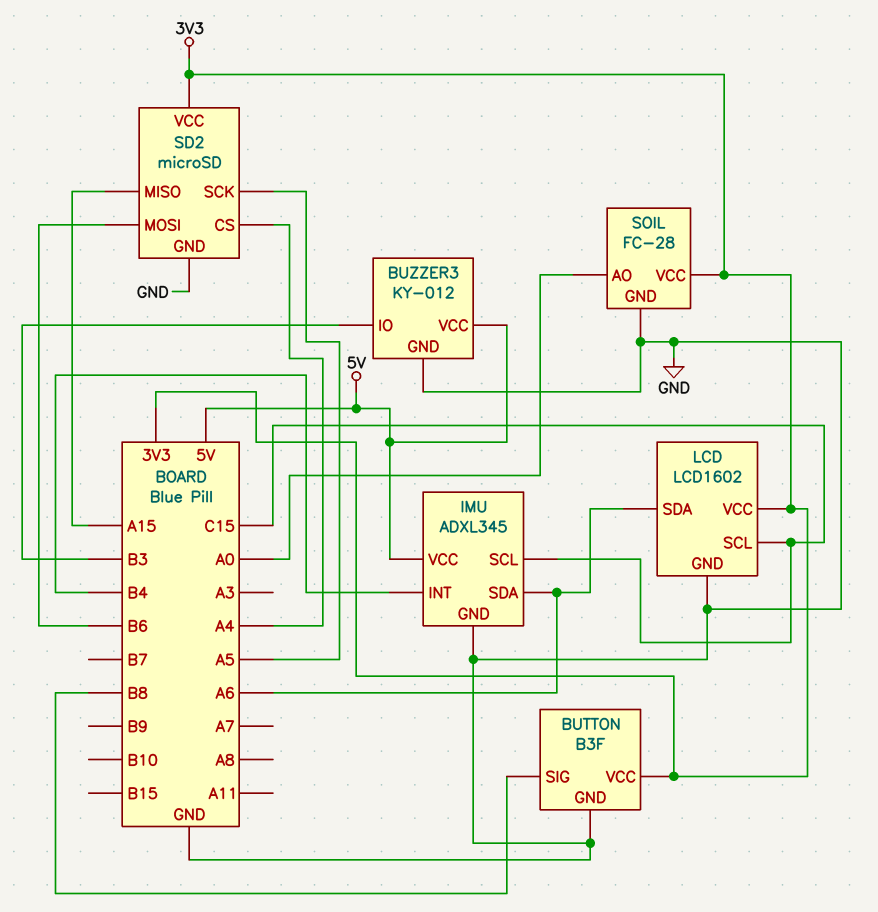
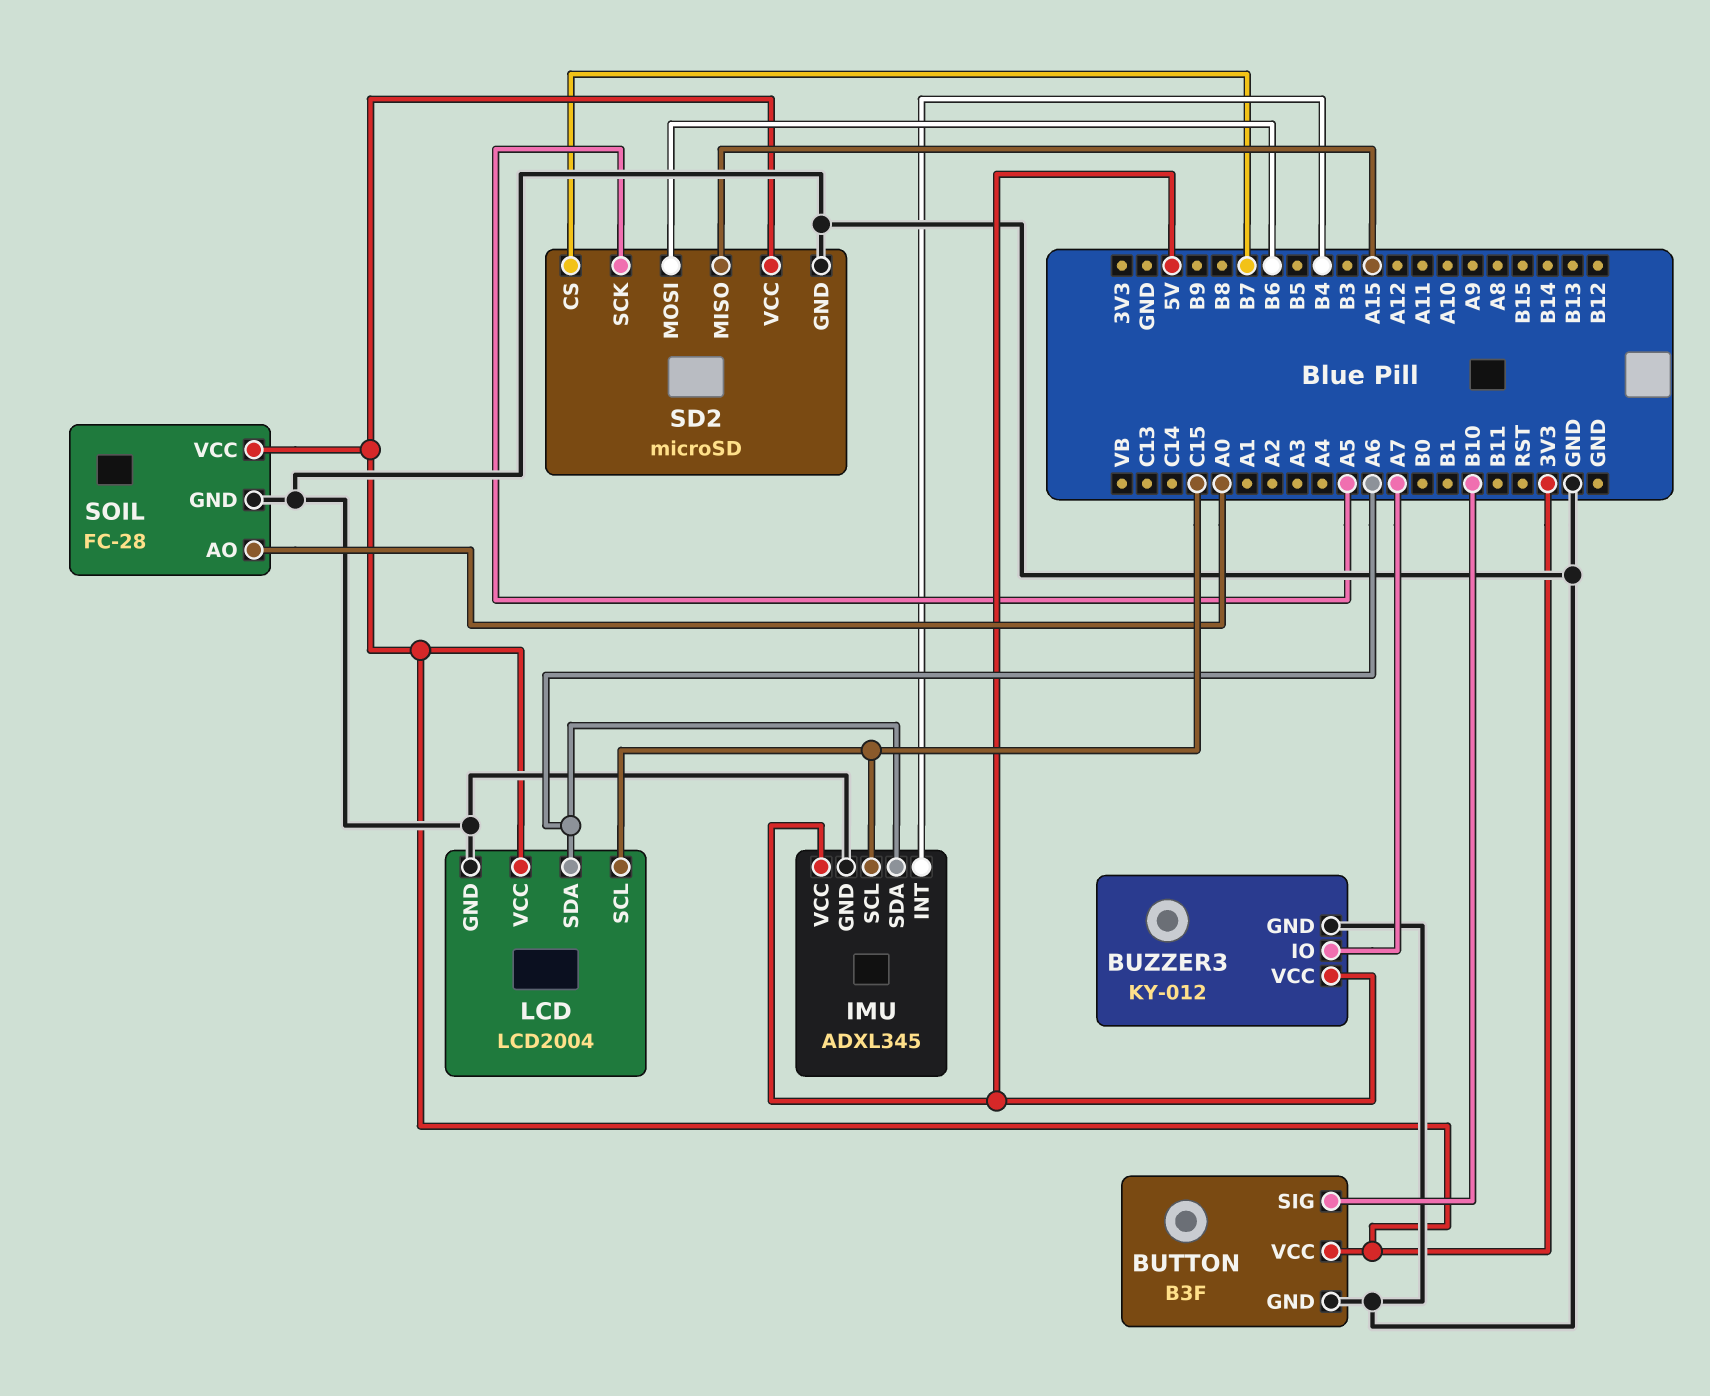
BUTTON pin SIG: B8 -> B10
BUZZER3 pin IO: B3 -> A7
LCD: LCD1602 -> LCD2004
SD2 pin CS: A4 -> B7

